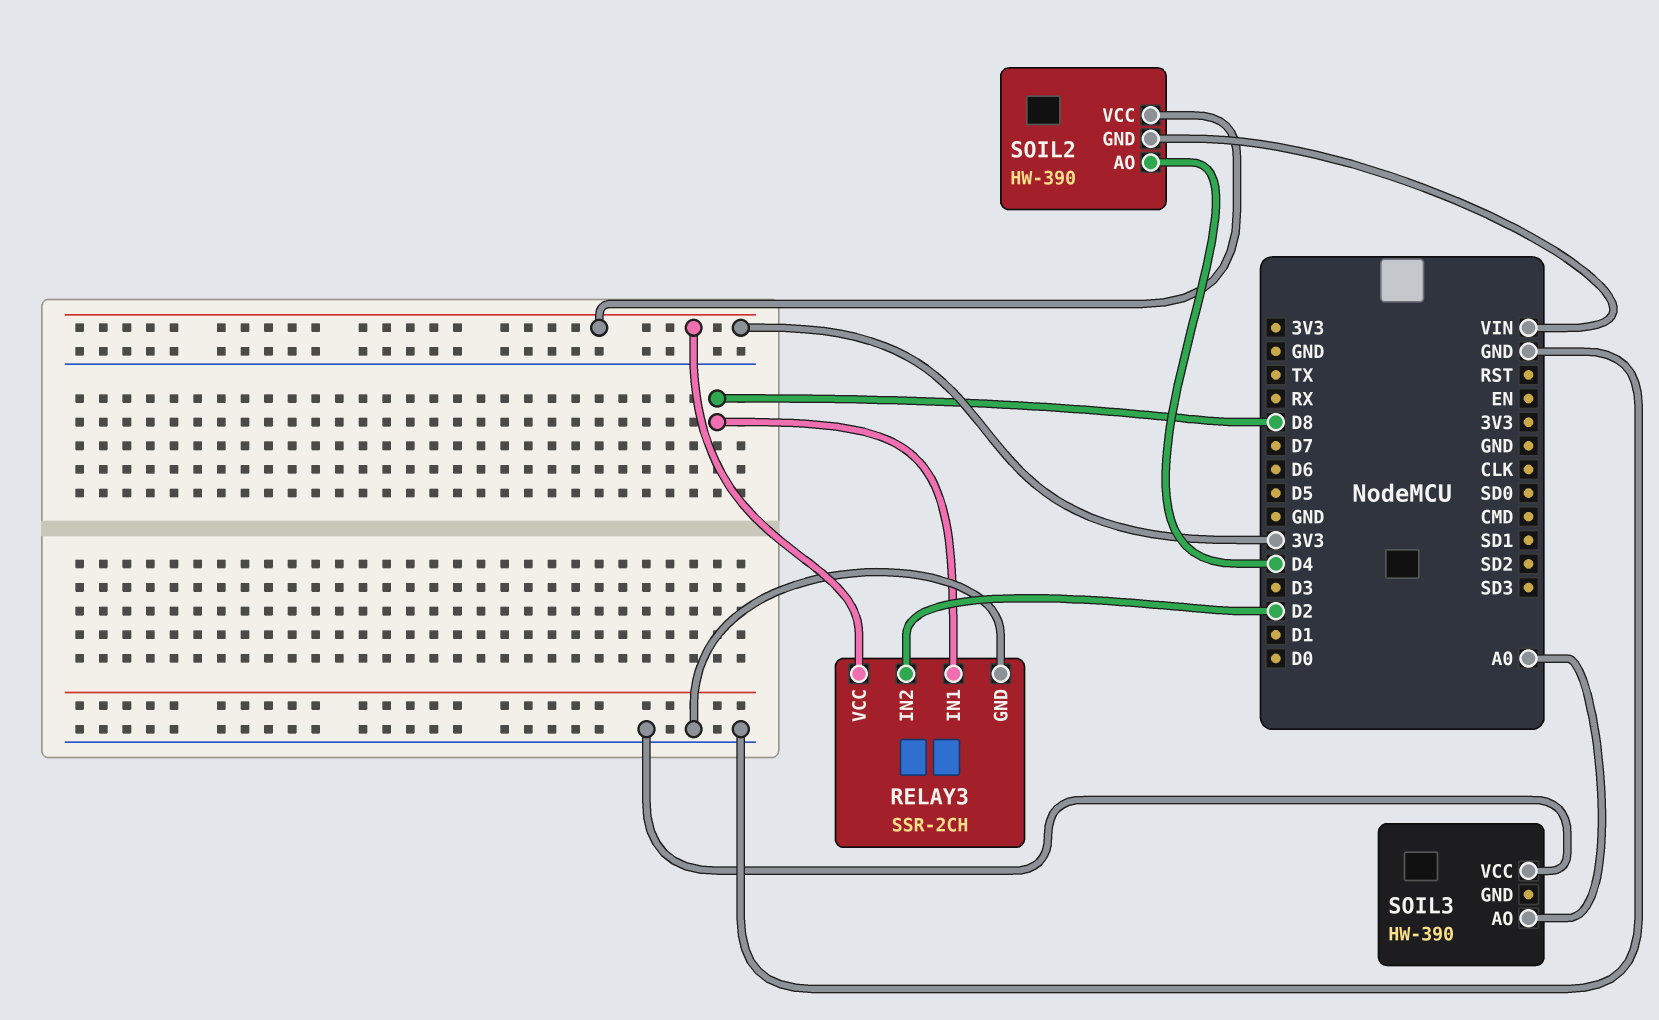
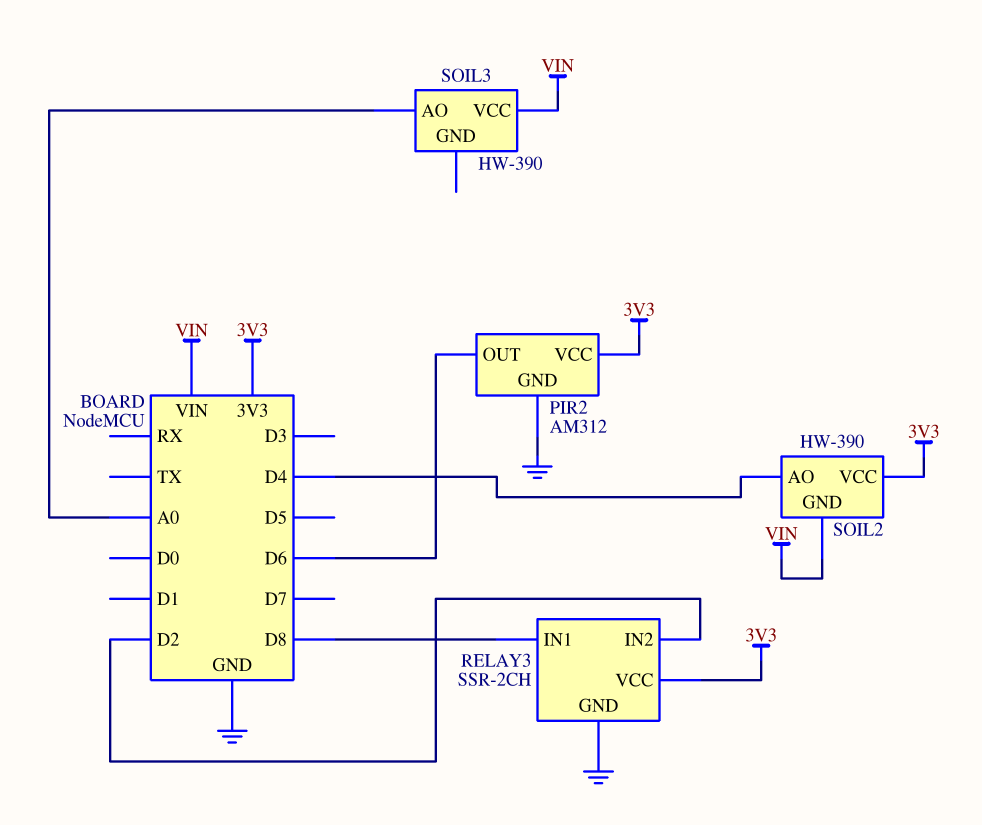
PIR2: none -> AM312
PIR2 pin GND: none -> GND
PIR2 pin OUT: none -> D6
PIR2 pin VCC: none -> 3V3
SOIL3 pin VCC: GND -> VIN

